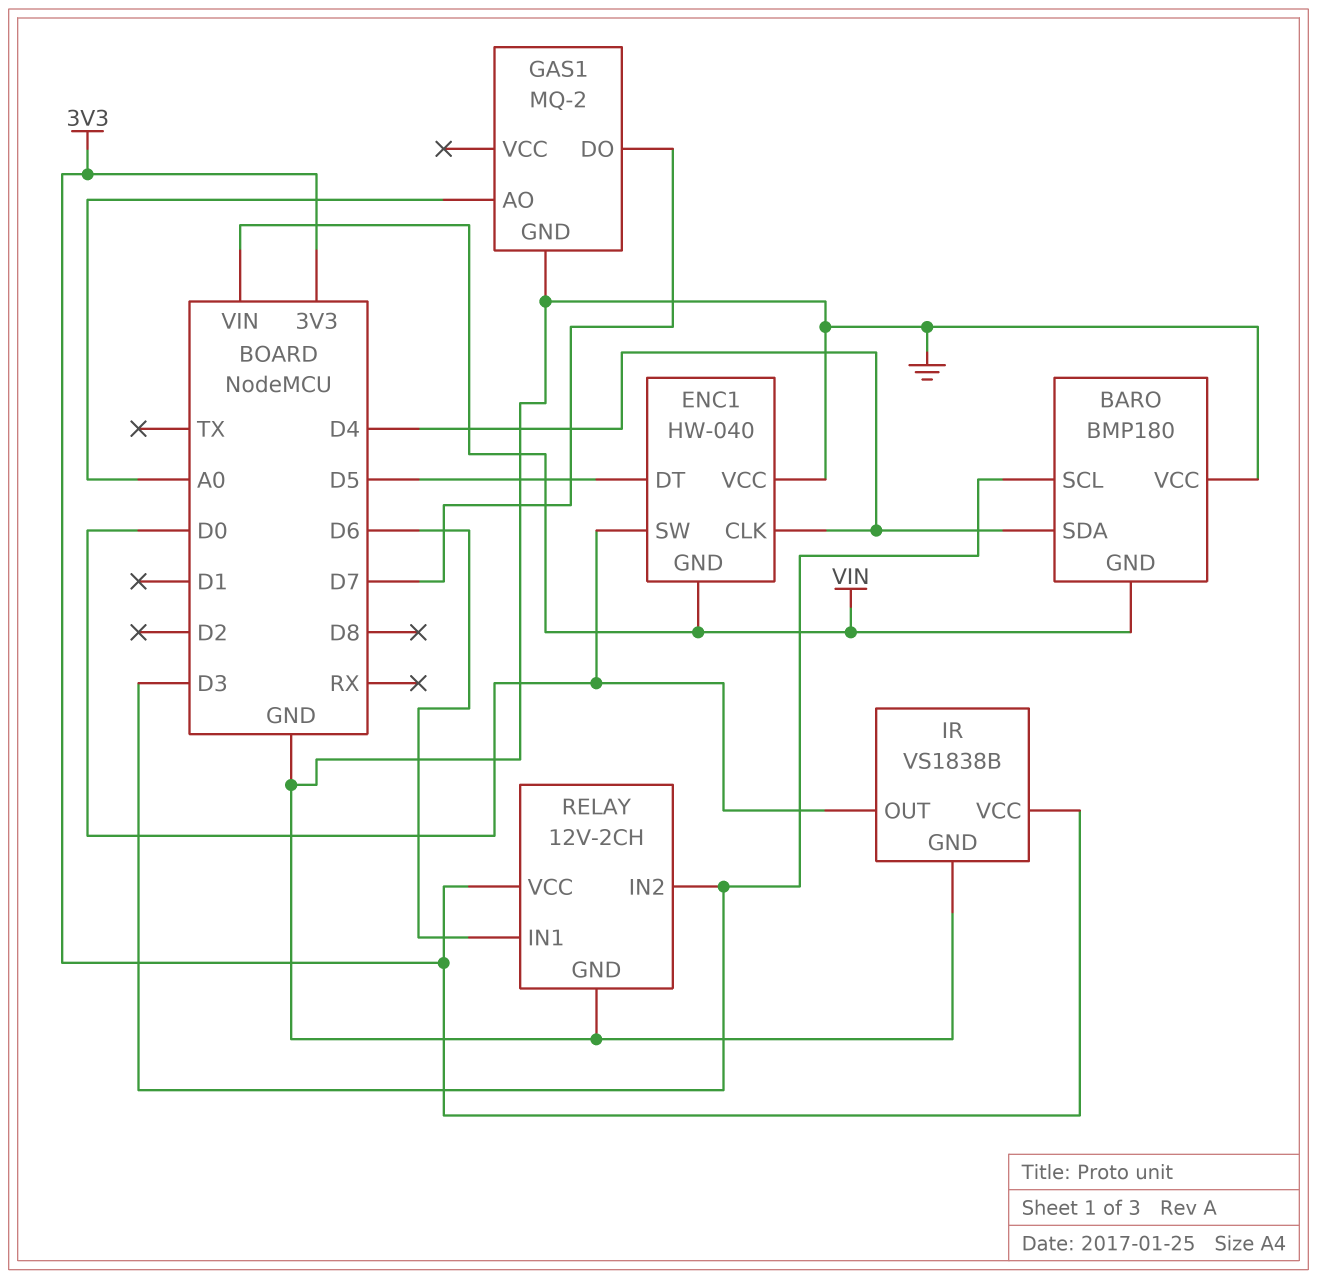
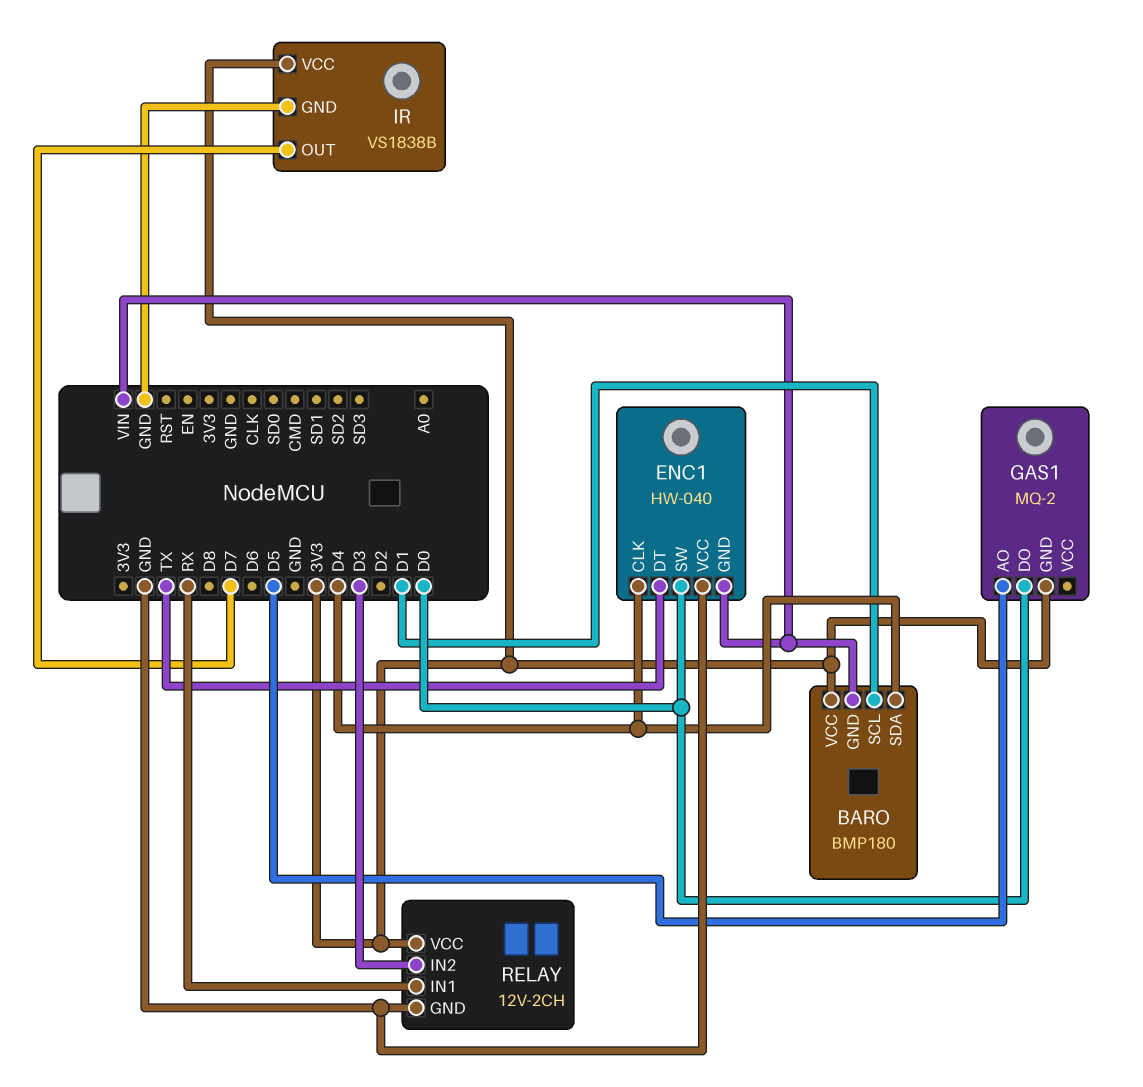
BARO pin SCL: D3 -> D1
BARO pin VCC: GND -> 3V3
ENC1 pin DT: D5 -> TX
GAS1 pin AO: A0 -> D5
GAS1 pin DO: D7 -> D0
GAS1 pin GND: GND -> 3V3
IR pin OUT: D0 -> D7
RELAY pin IN1: D6 -> RX

